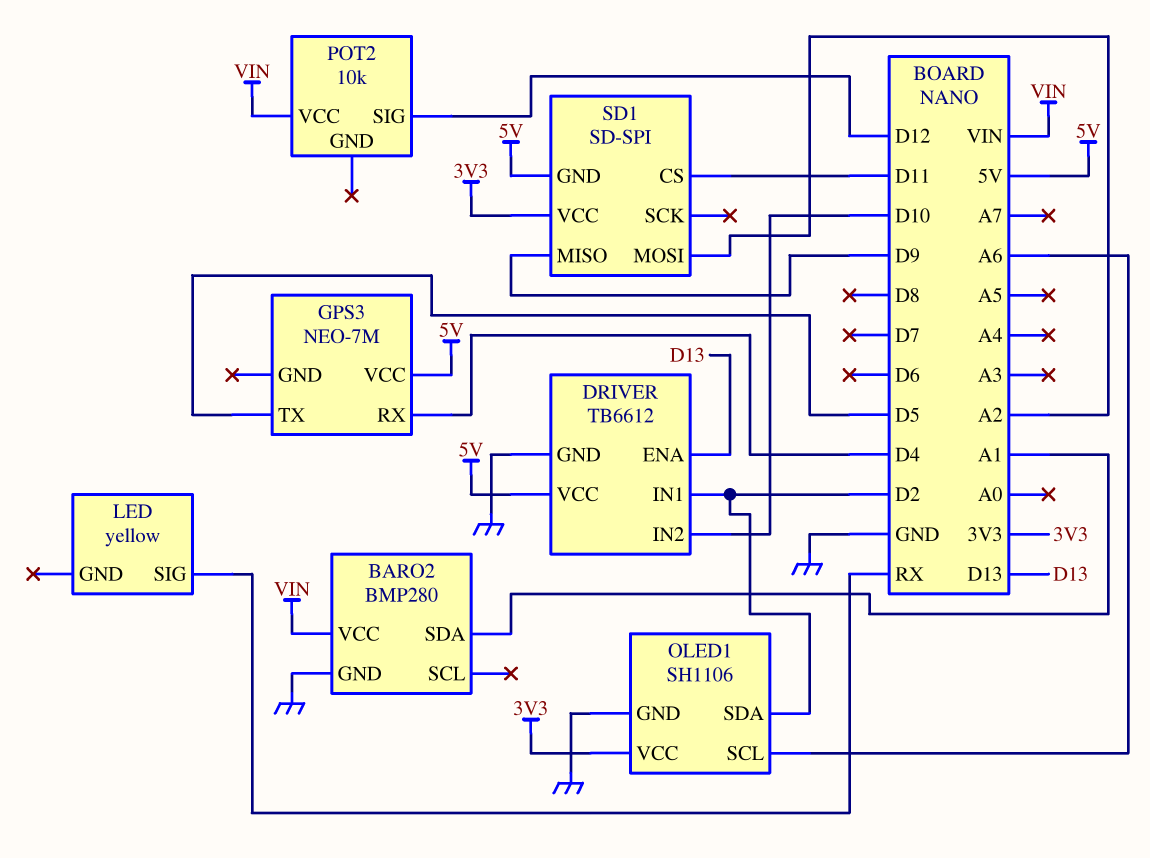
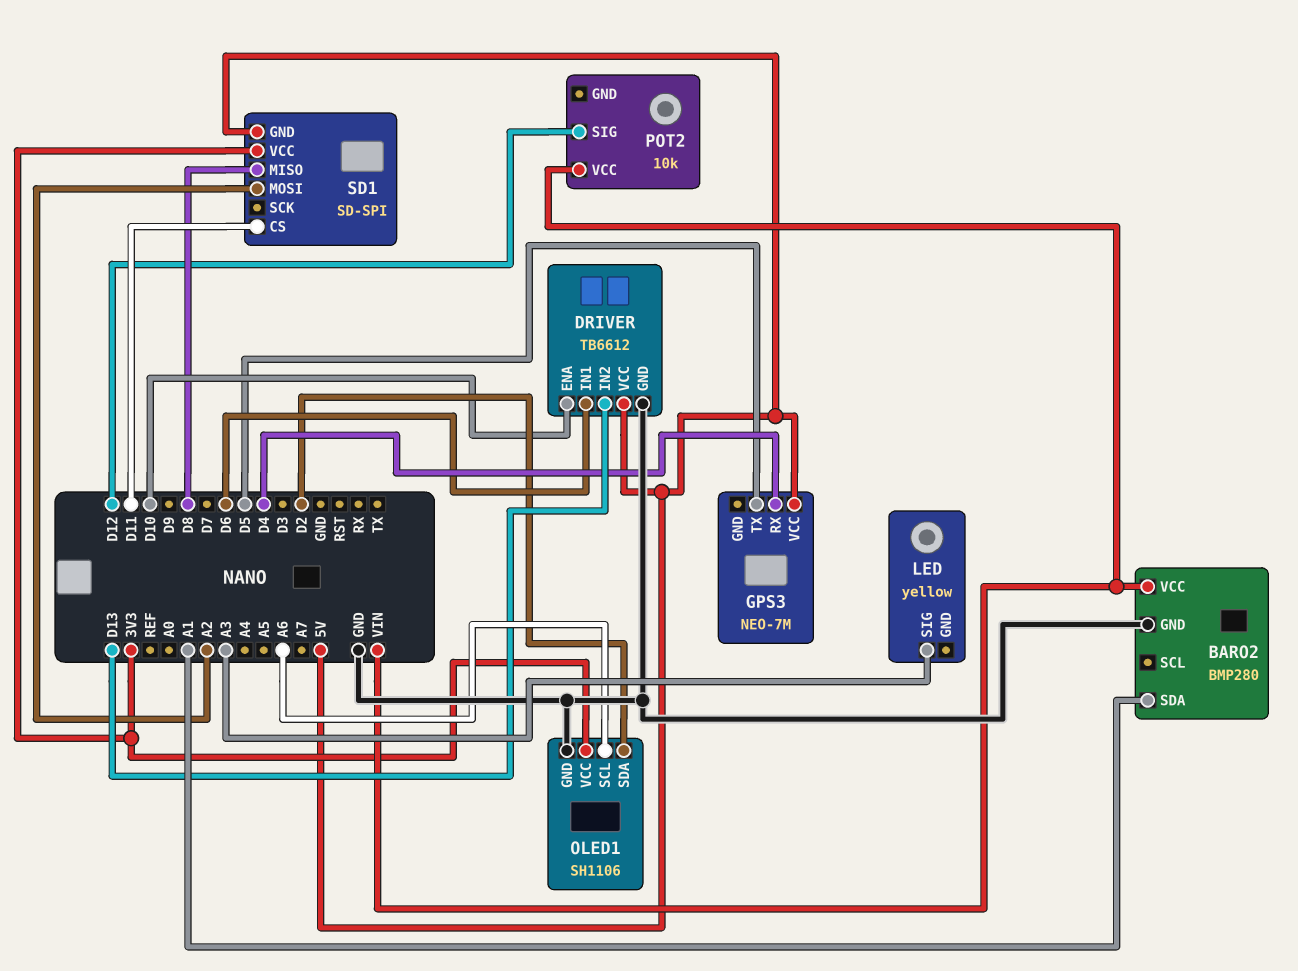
DRIVER pin ENA: D13 -> D10
DRIVER pin IN1: D2 -> D6
DRIVER pin IN2: D10 -> D13
LED pin SIG: RX -> A3
SD1 pin MISO: D9 -> D8

